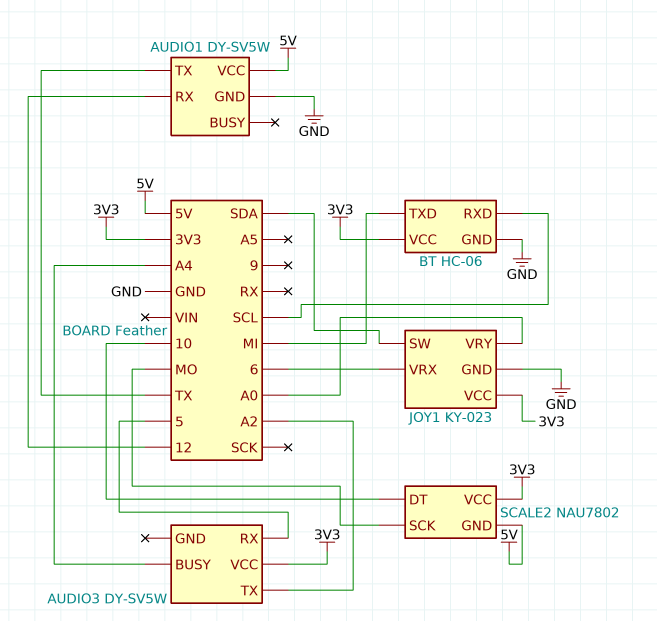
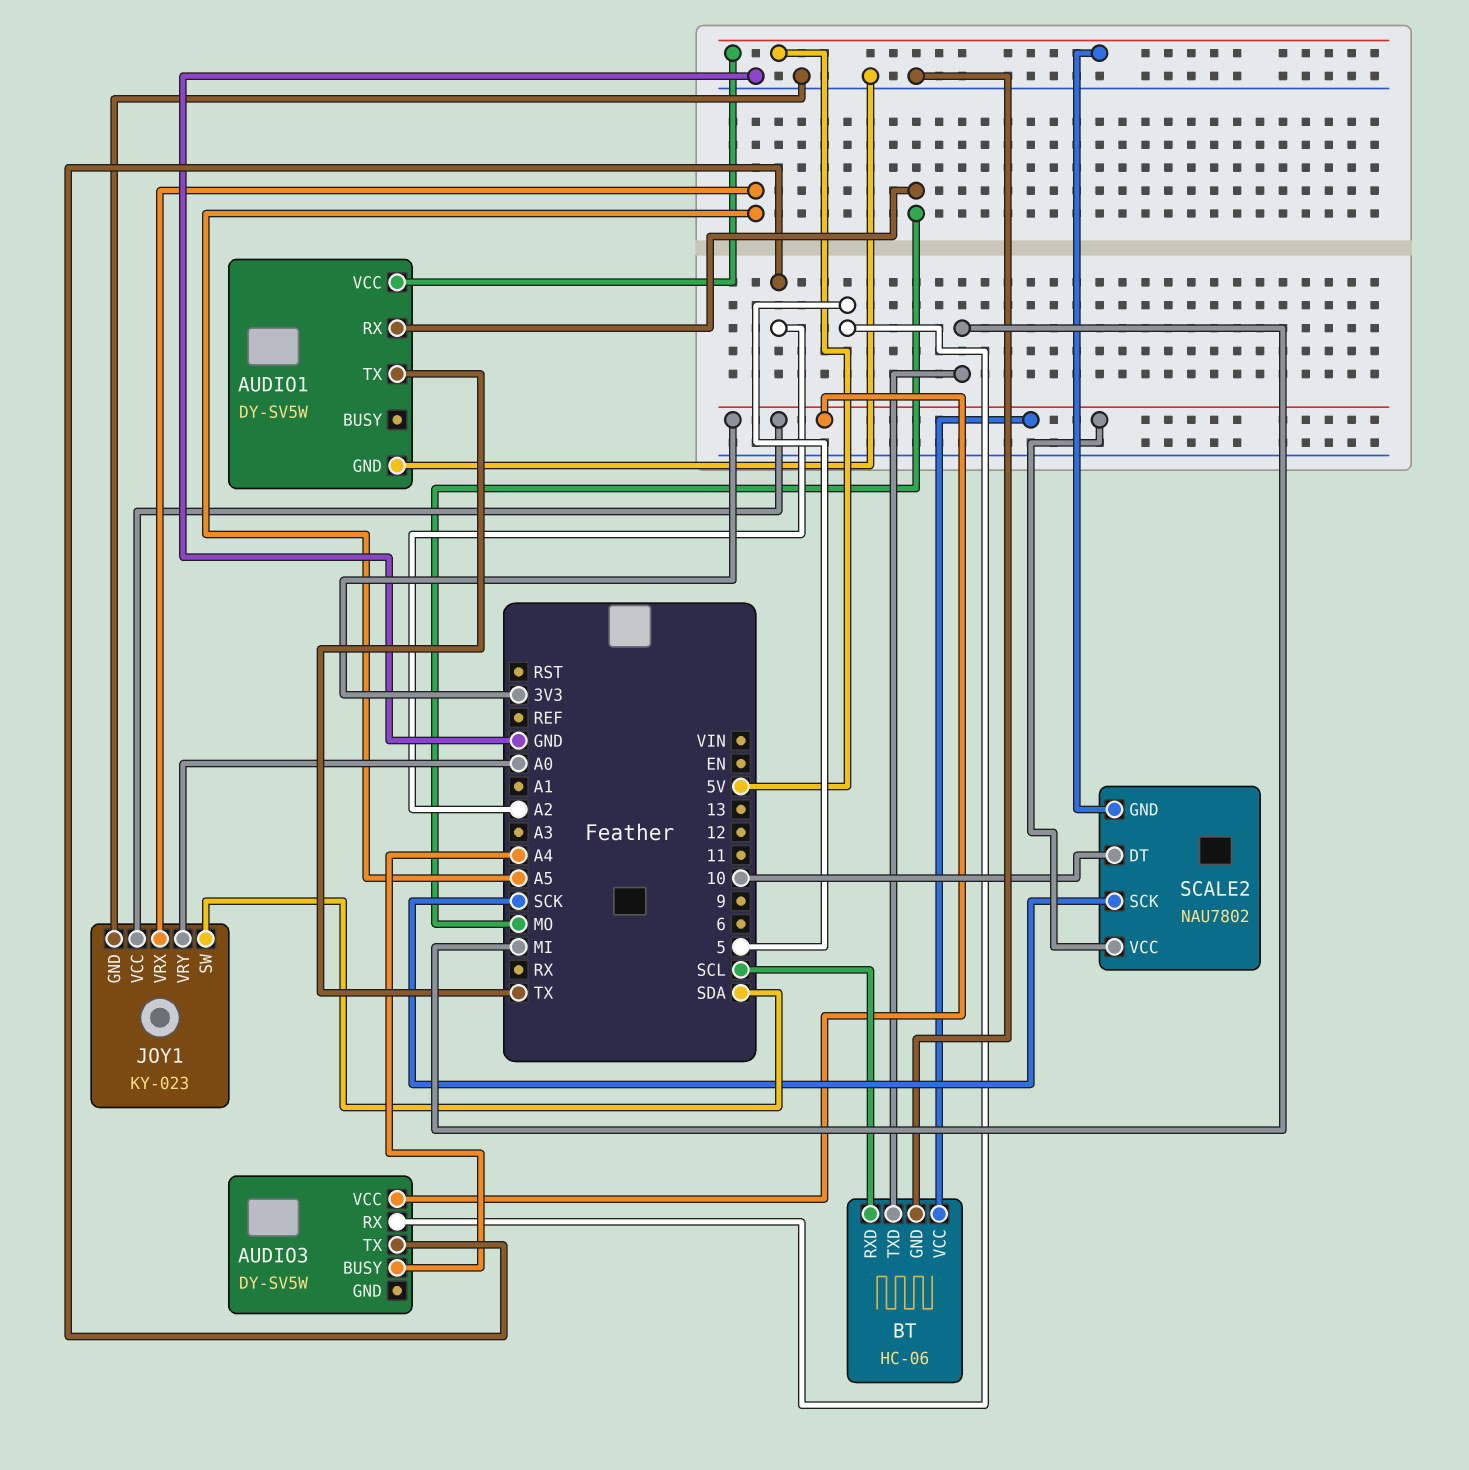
AUDIO1 pin RX: 12 -> MO
JOY1 pin VRX: 6 -> A5
SCALE2 pin SCK: MO -> SCK

